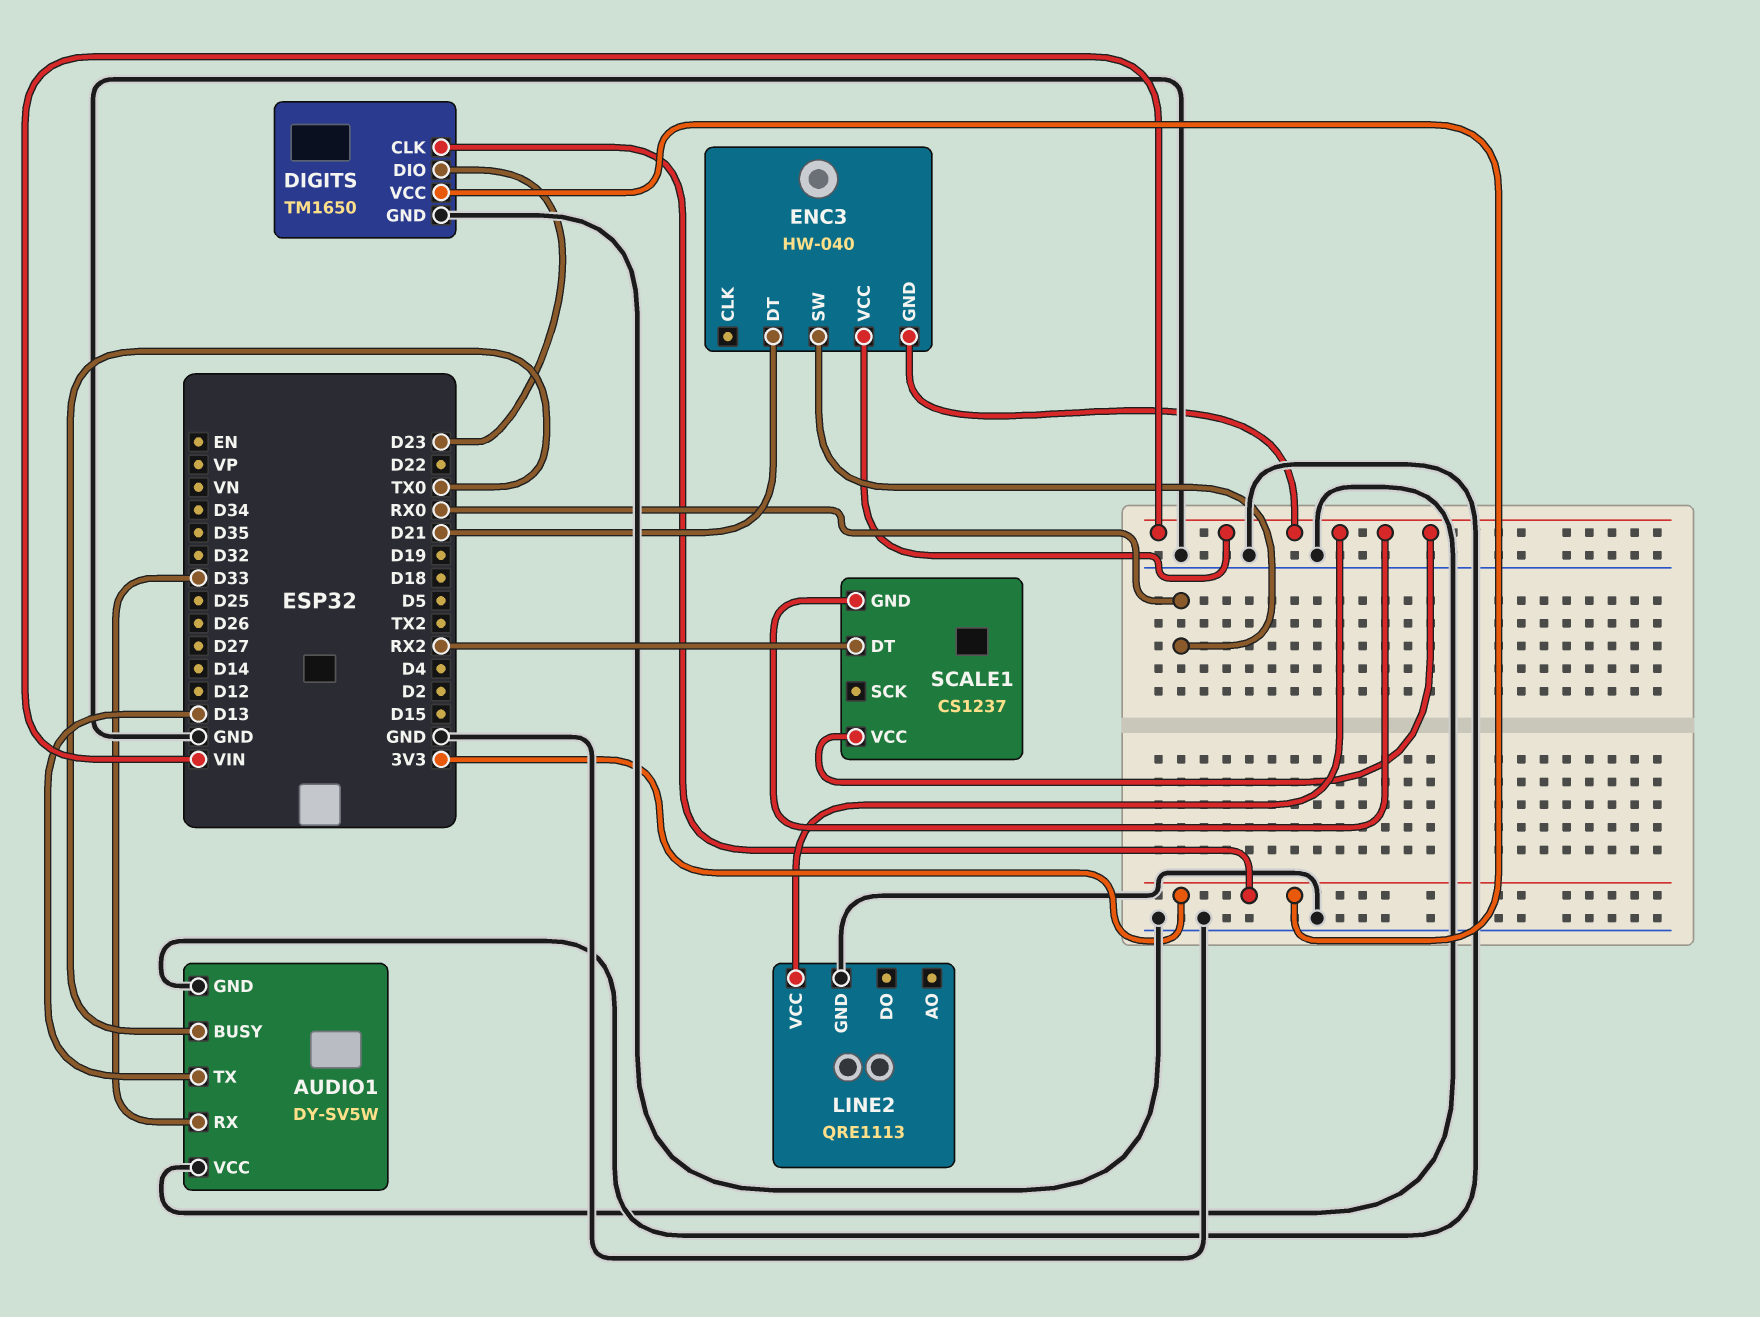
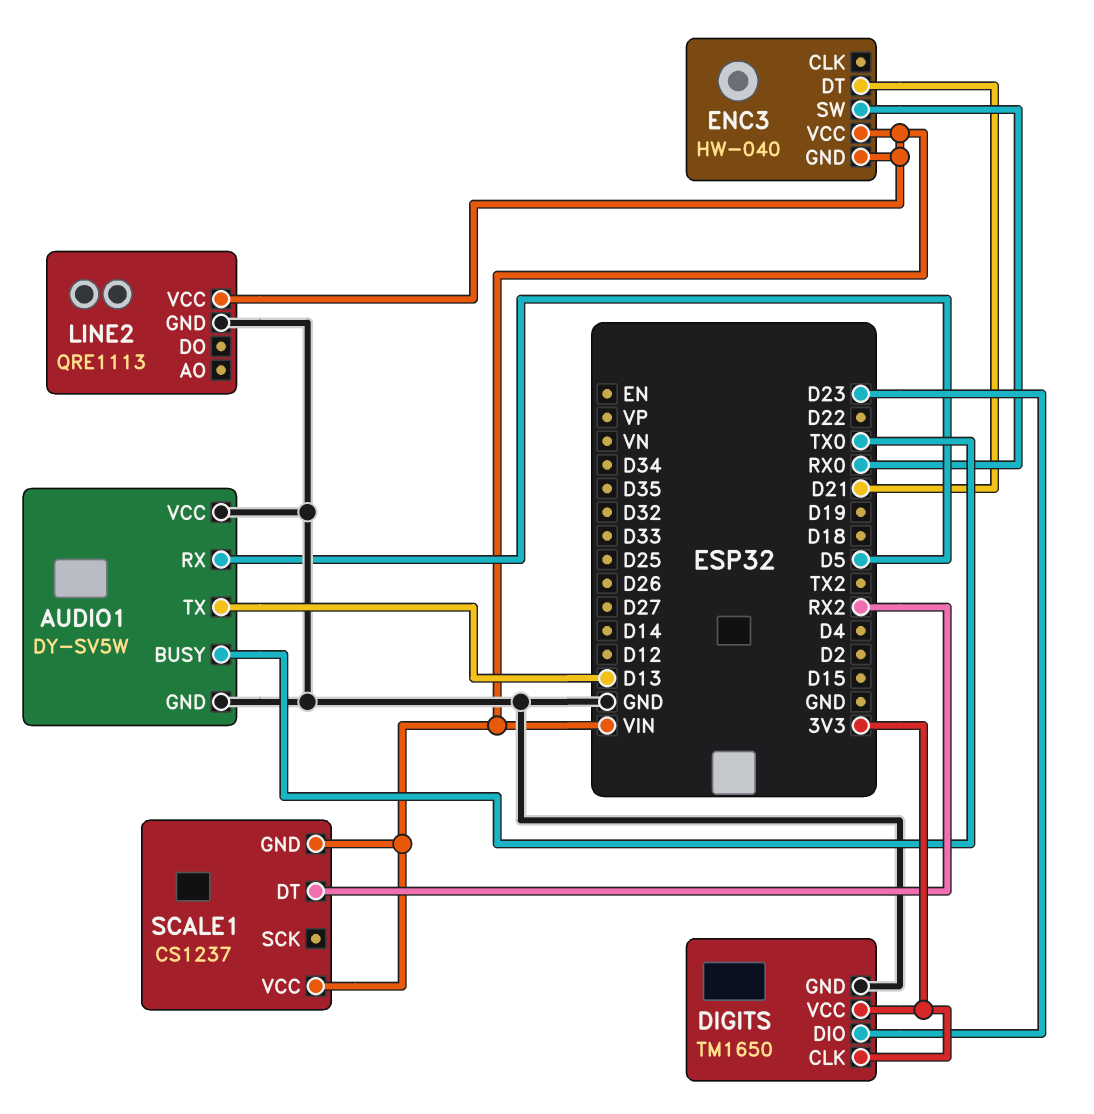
AUDIO1 pin RX: D33 -> D5

